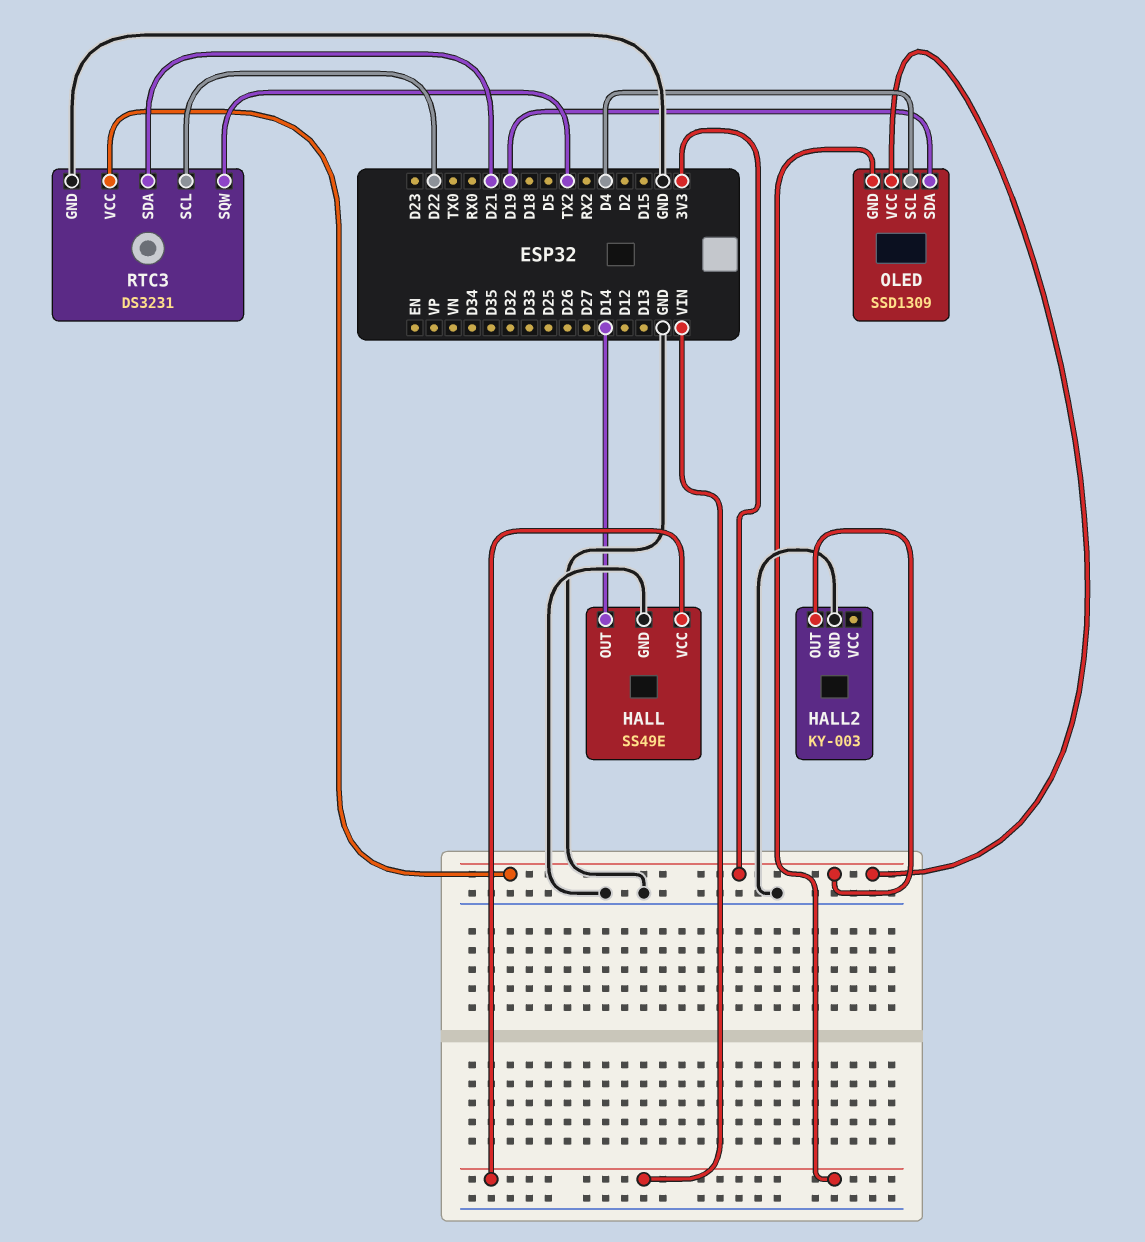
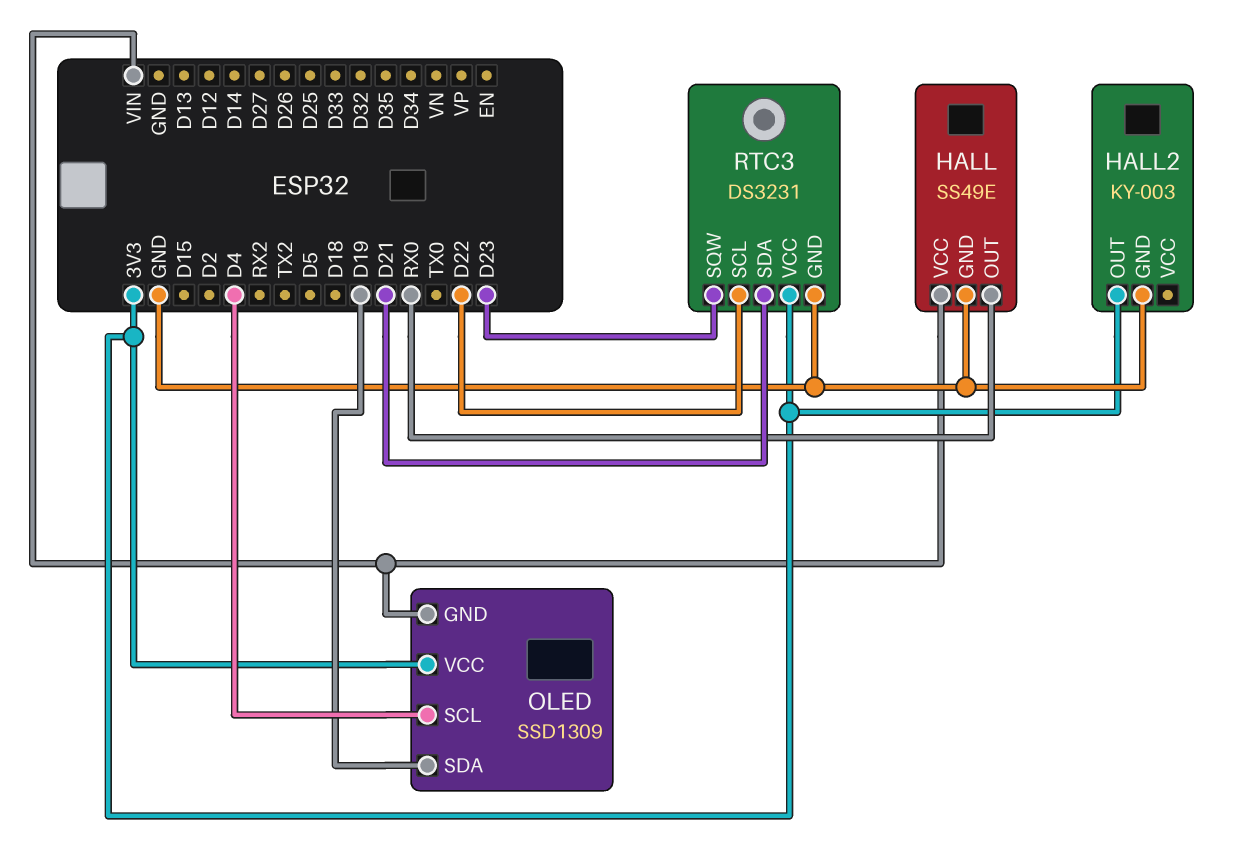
HALL pin OUT: D14 -> RX0
RTC3 pin SQW: TX2 -> D23

